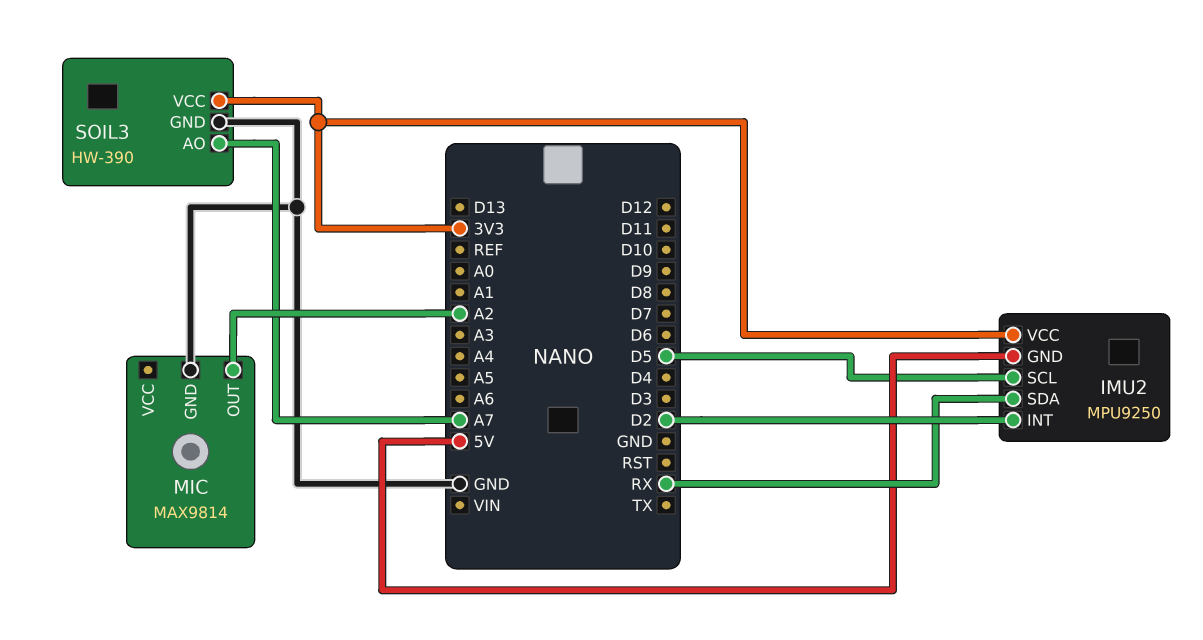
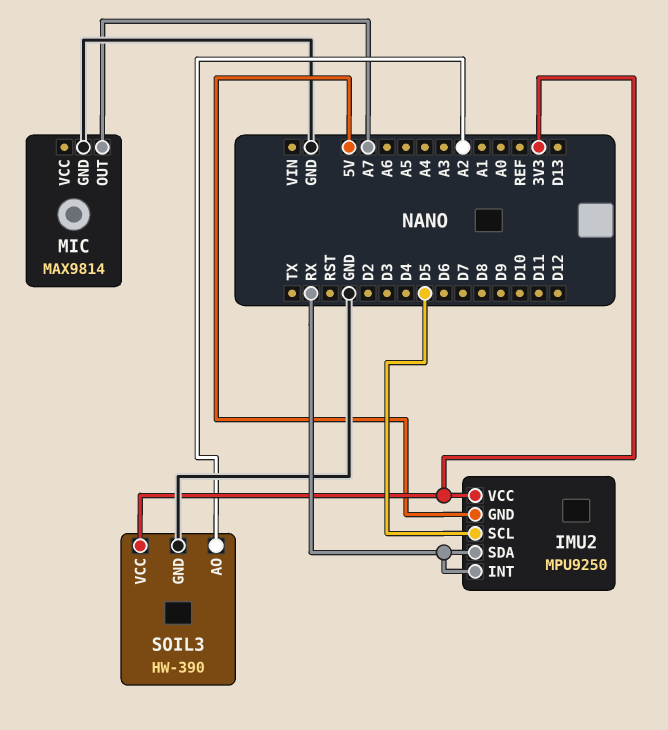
IMU2 pin INT: D2 -> RX
MIC pin OUT: A2 -> A7
SOIL3 pin AO: A7 -> A2

